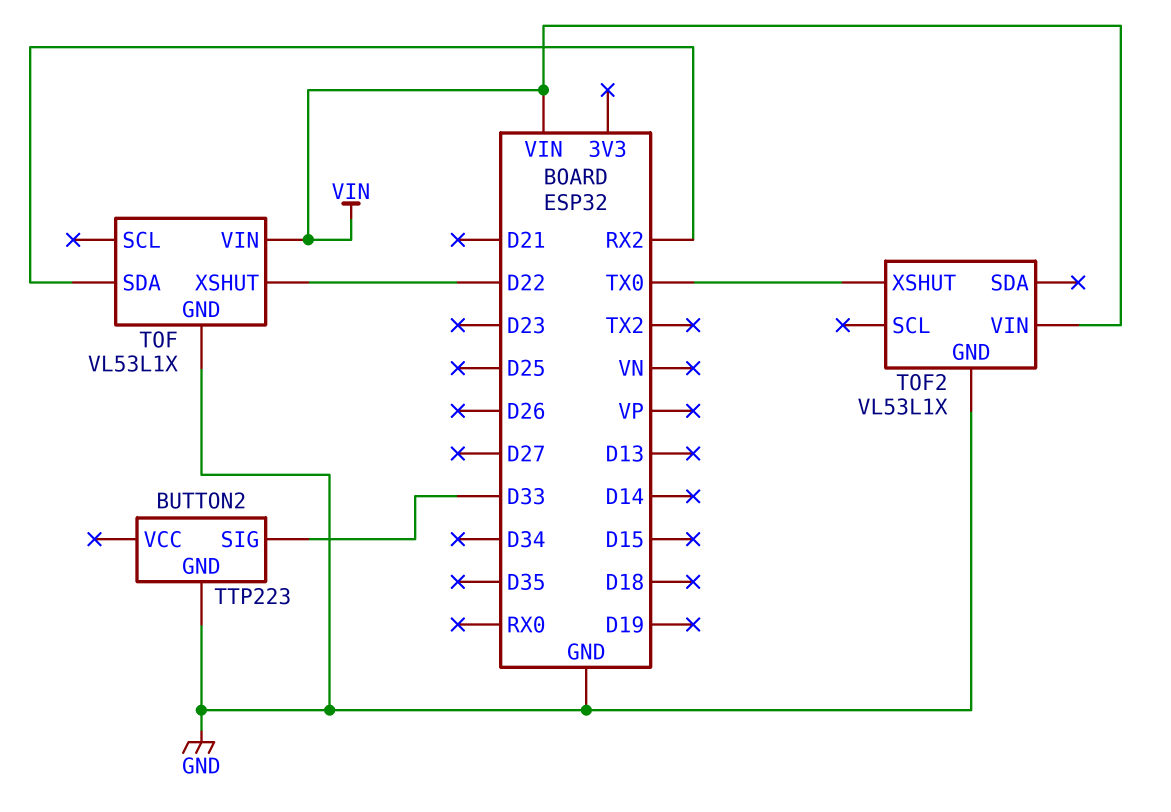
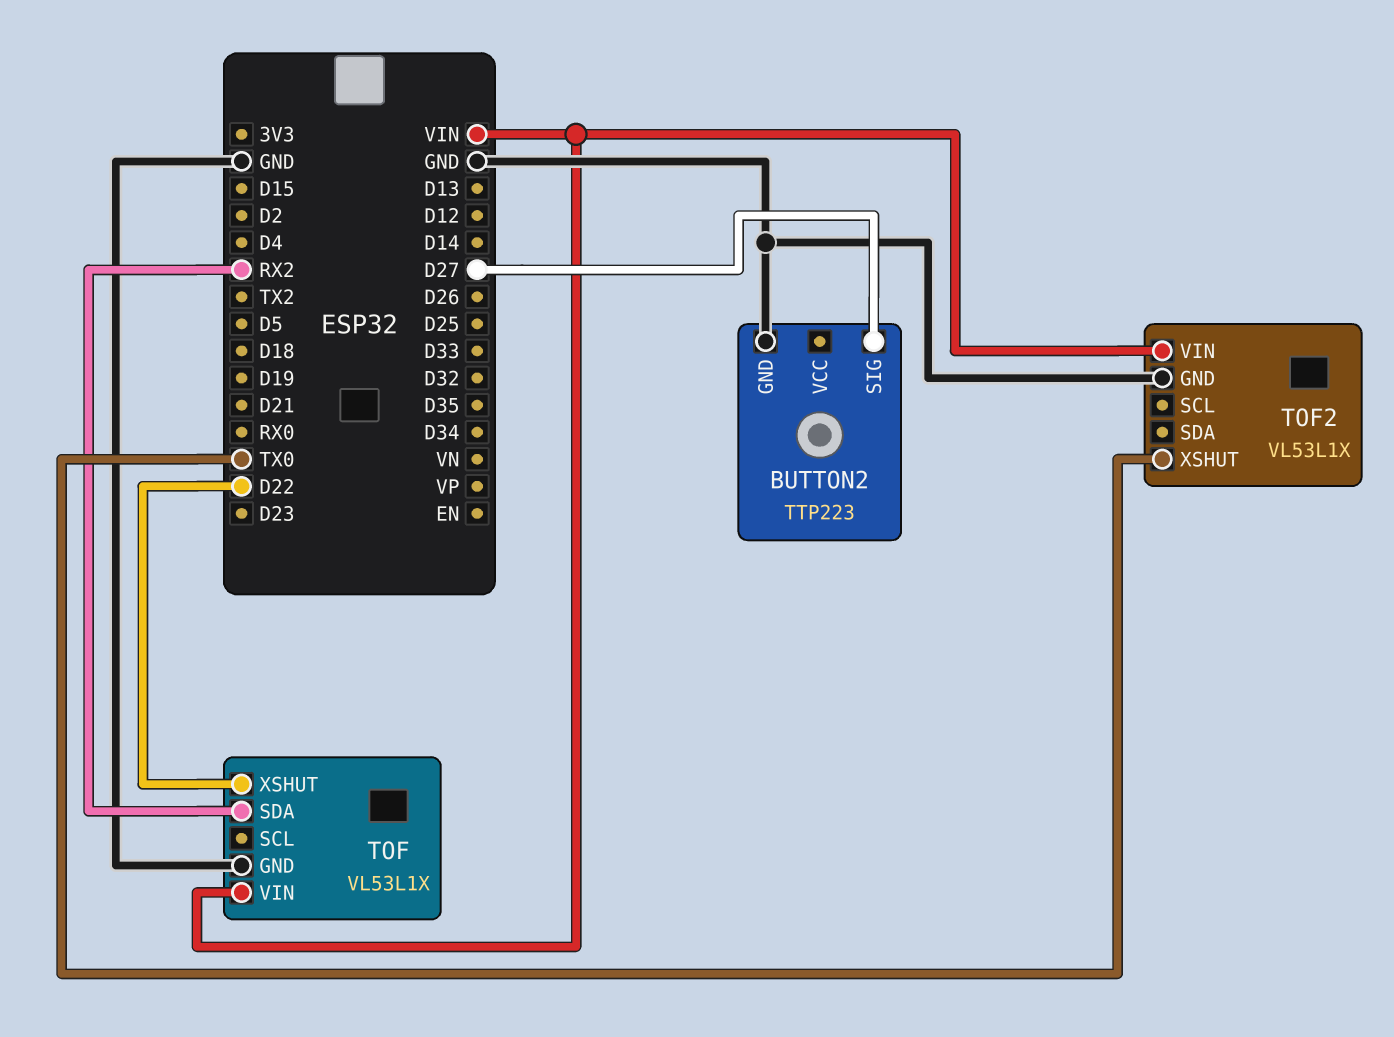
BUTTON2 pin SIG: D33 -> D27

